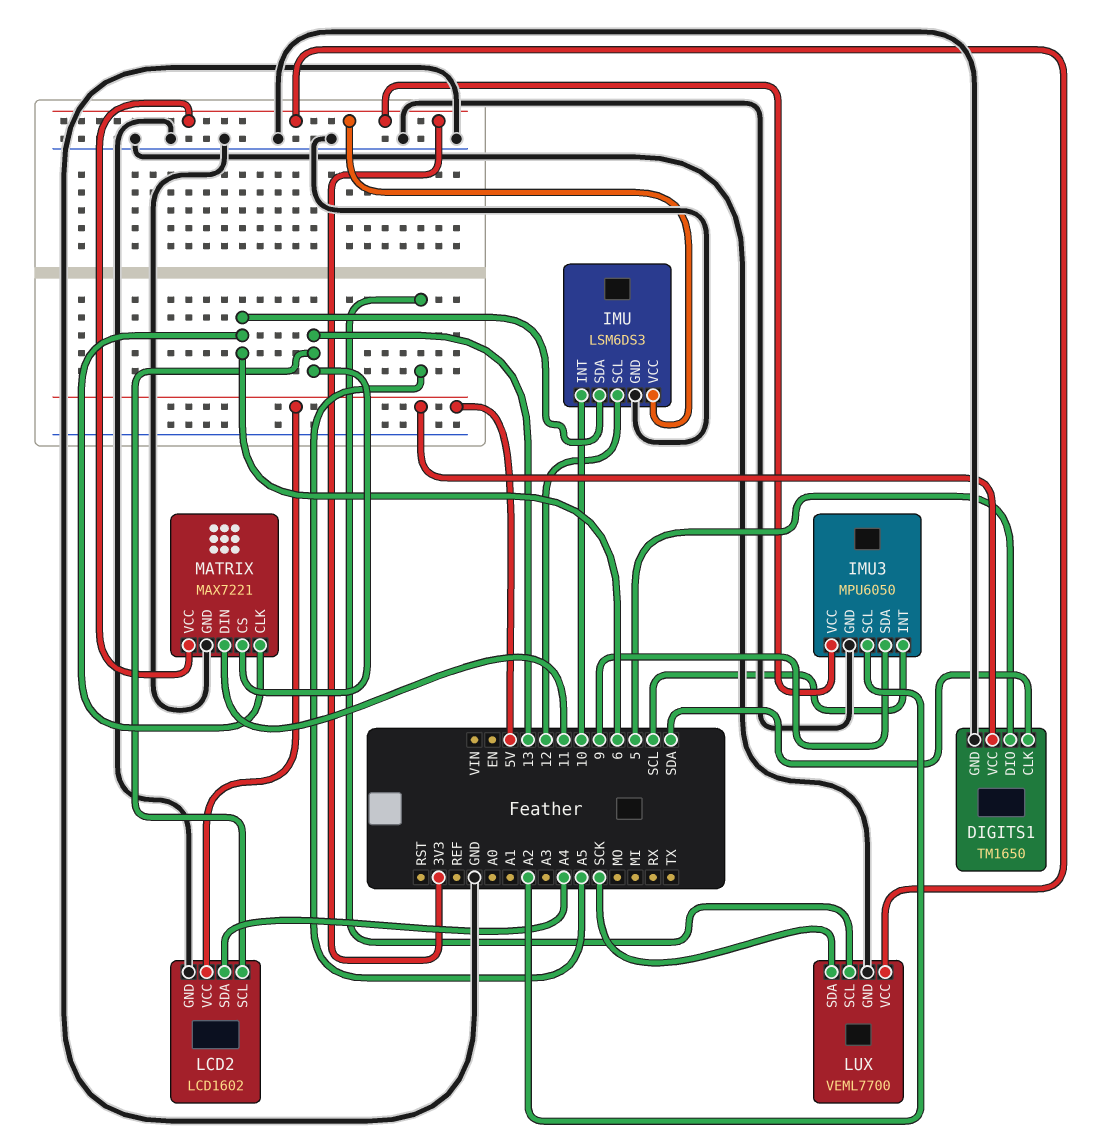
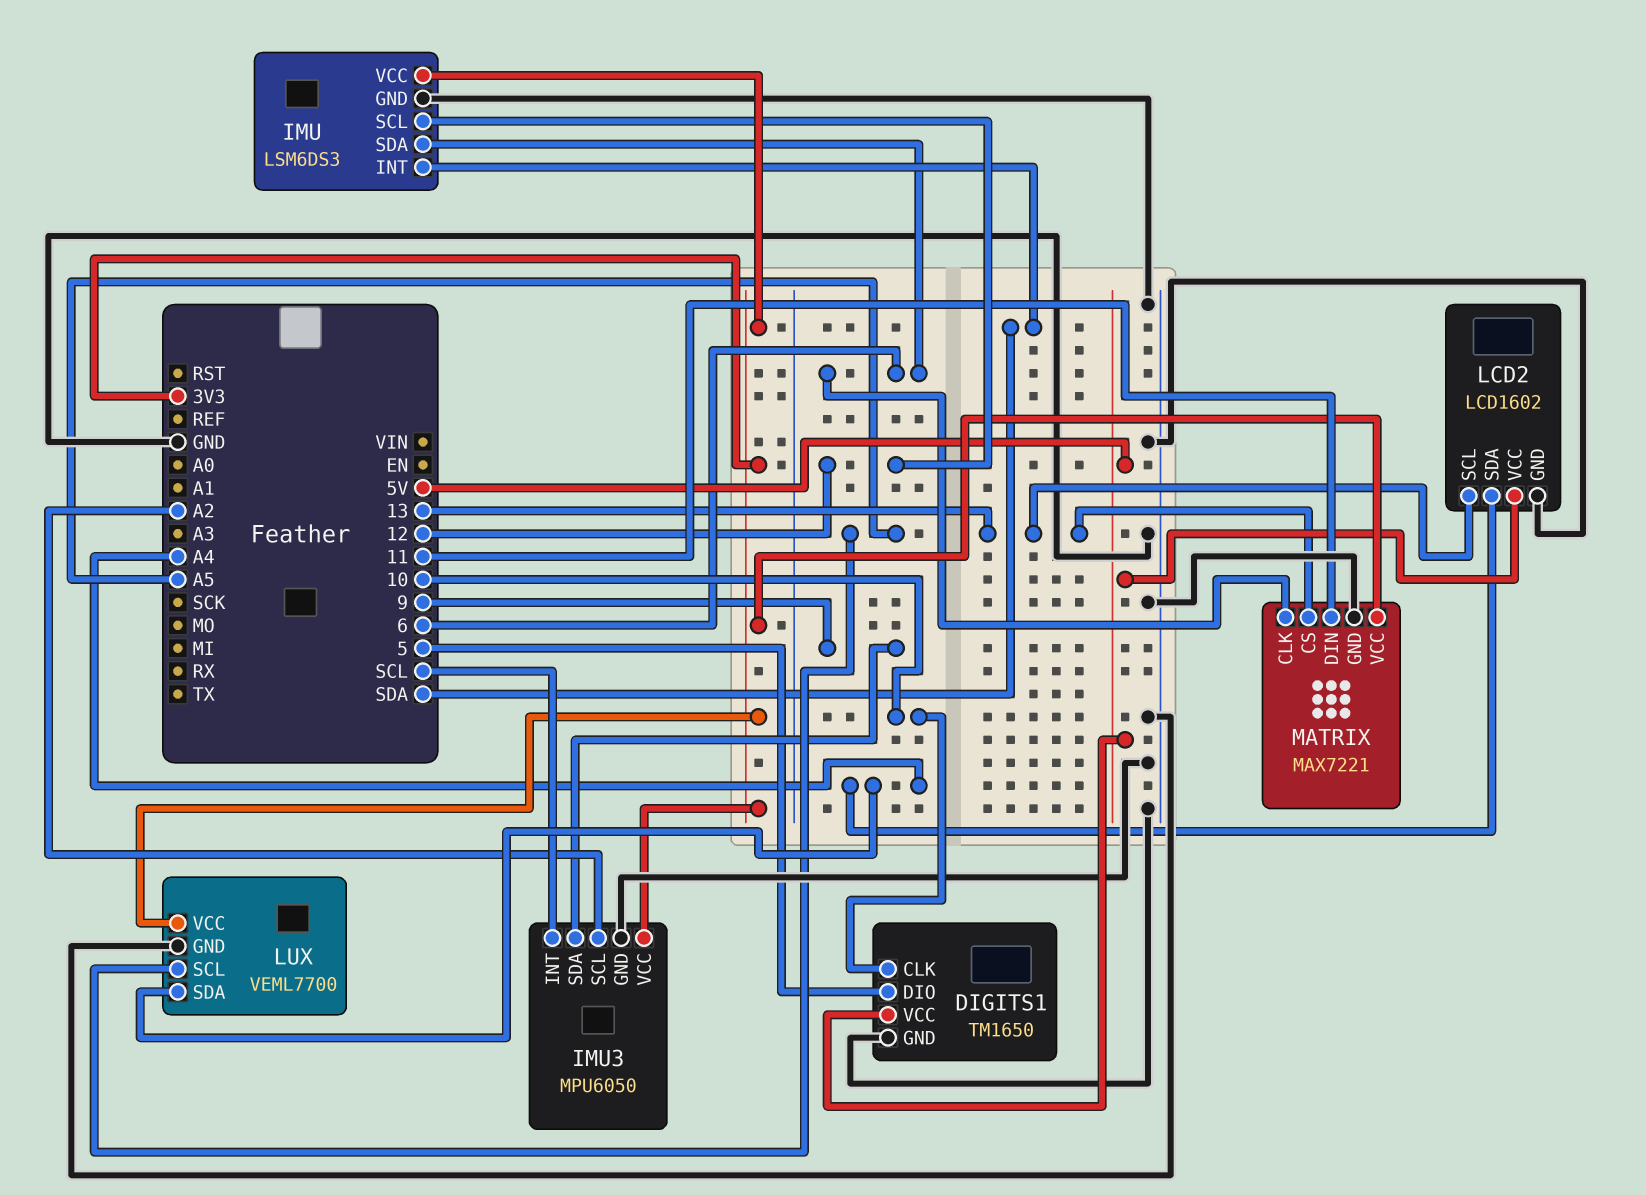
DIGITS1 pin CLK: SDA -> 10
IMU pin INT: 10 -> SDA
LUX pin SDA: SCK -> A4

